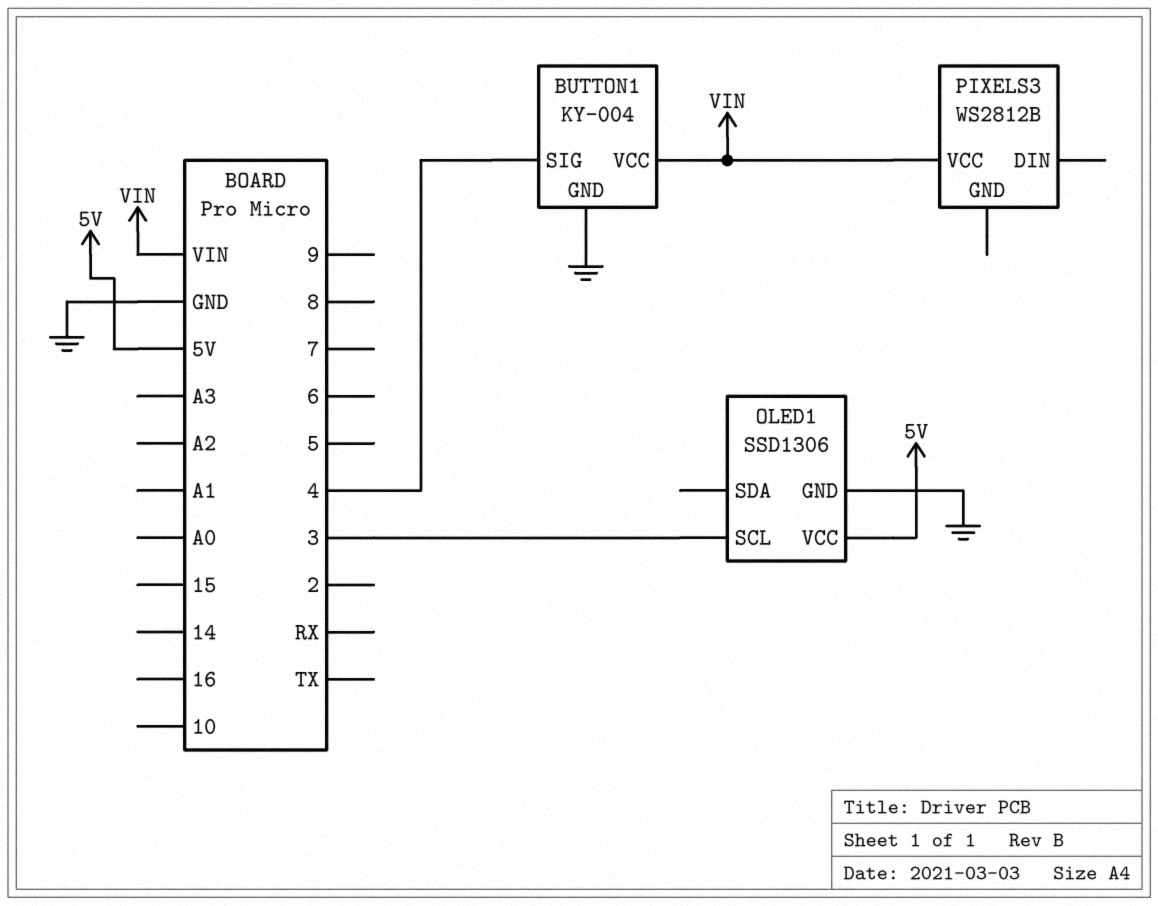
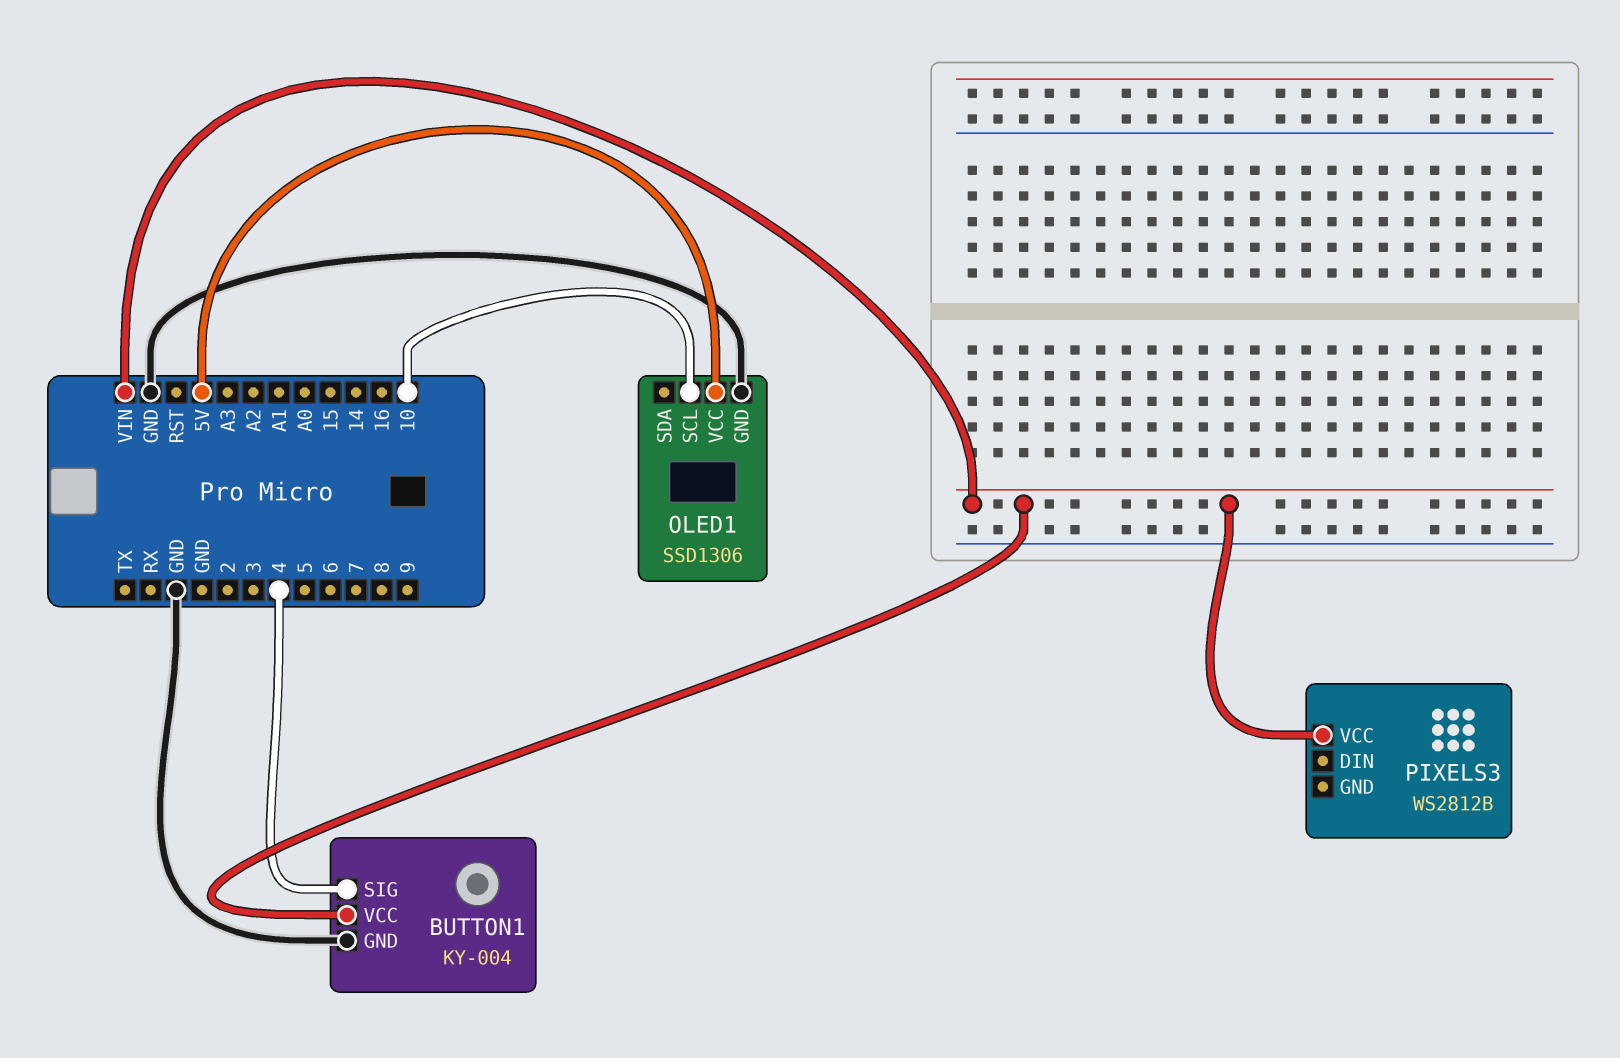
OLED1 pin SCL: 3 -> 10

